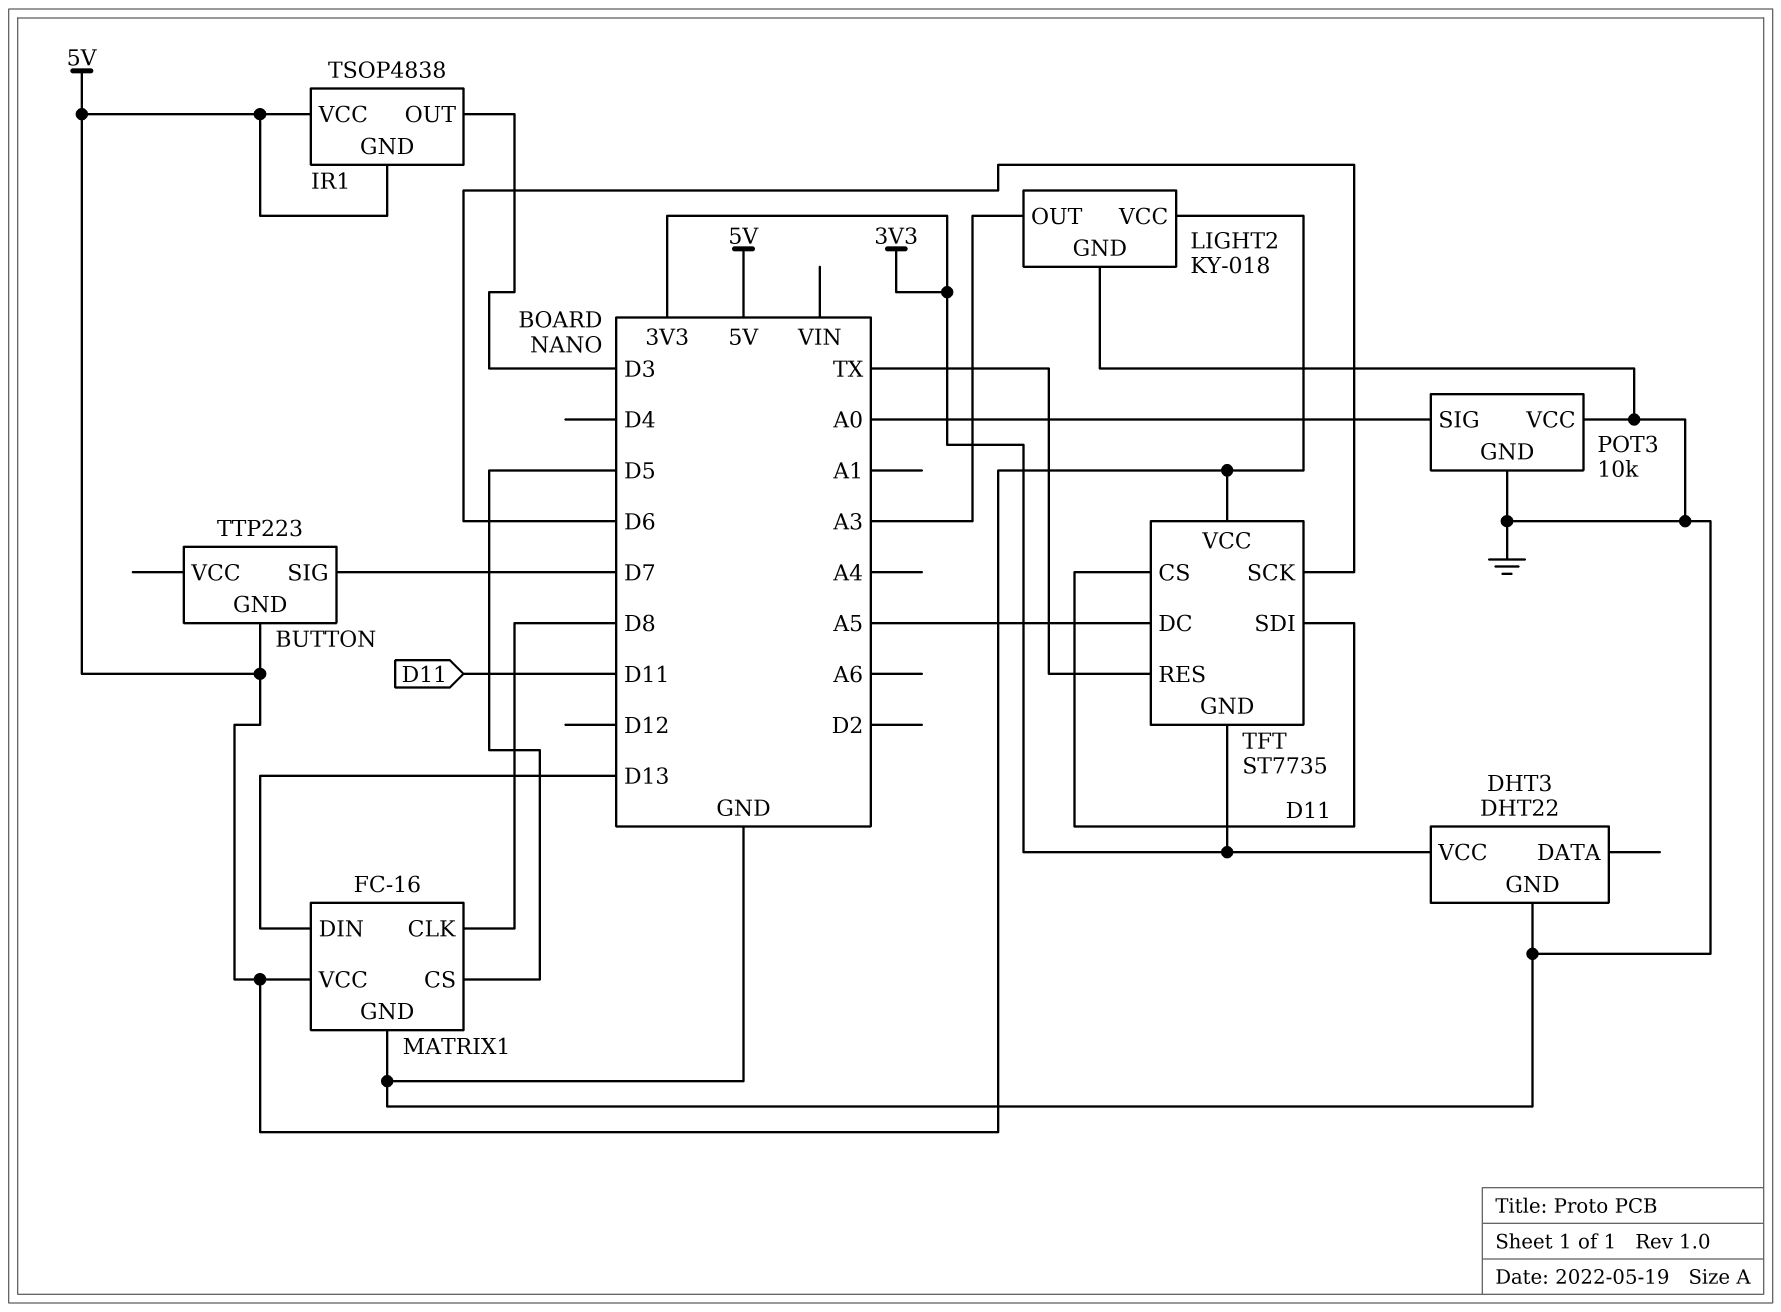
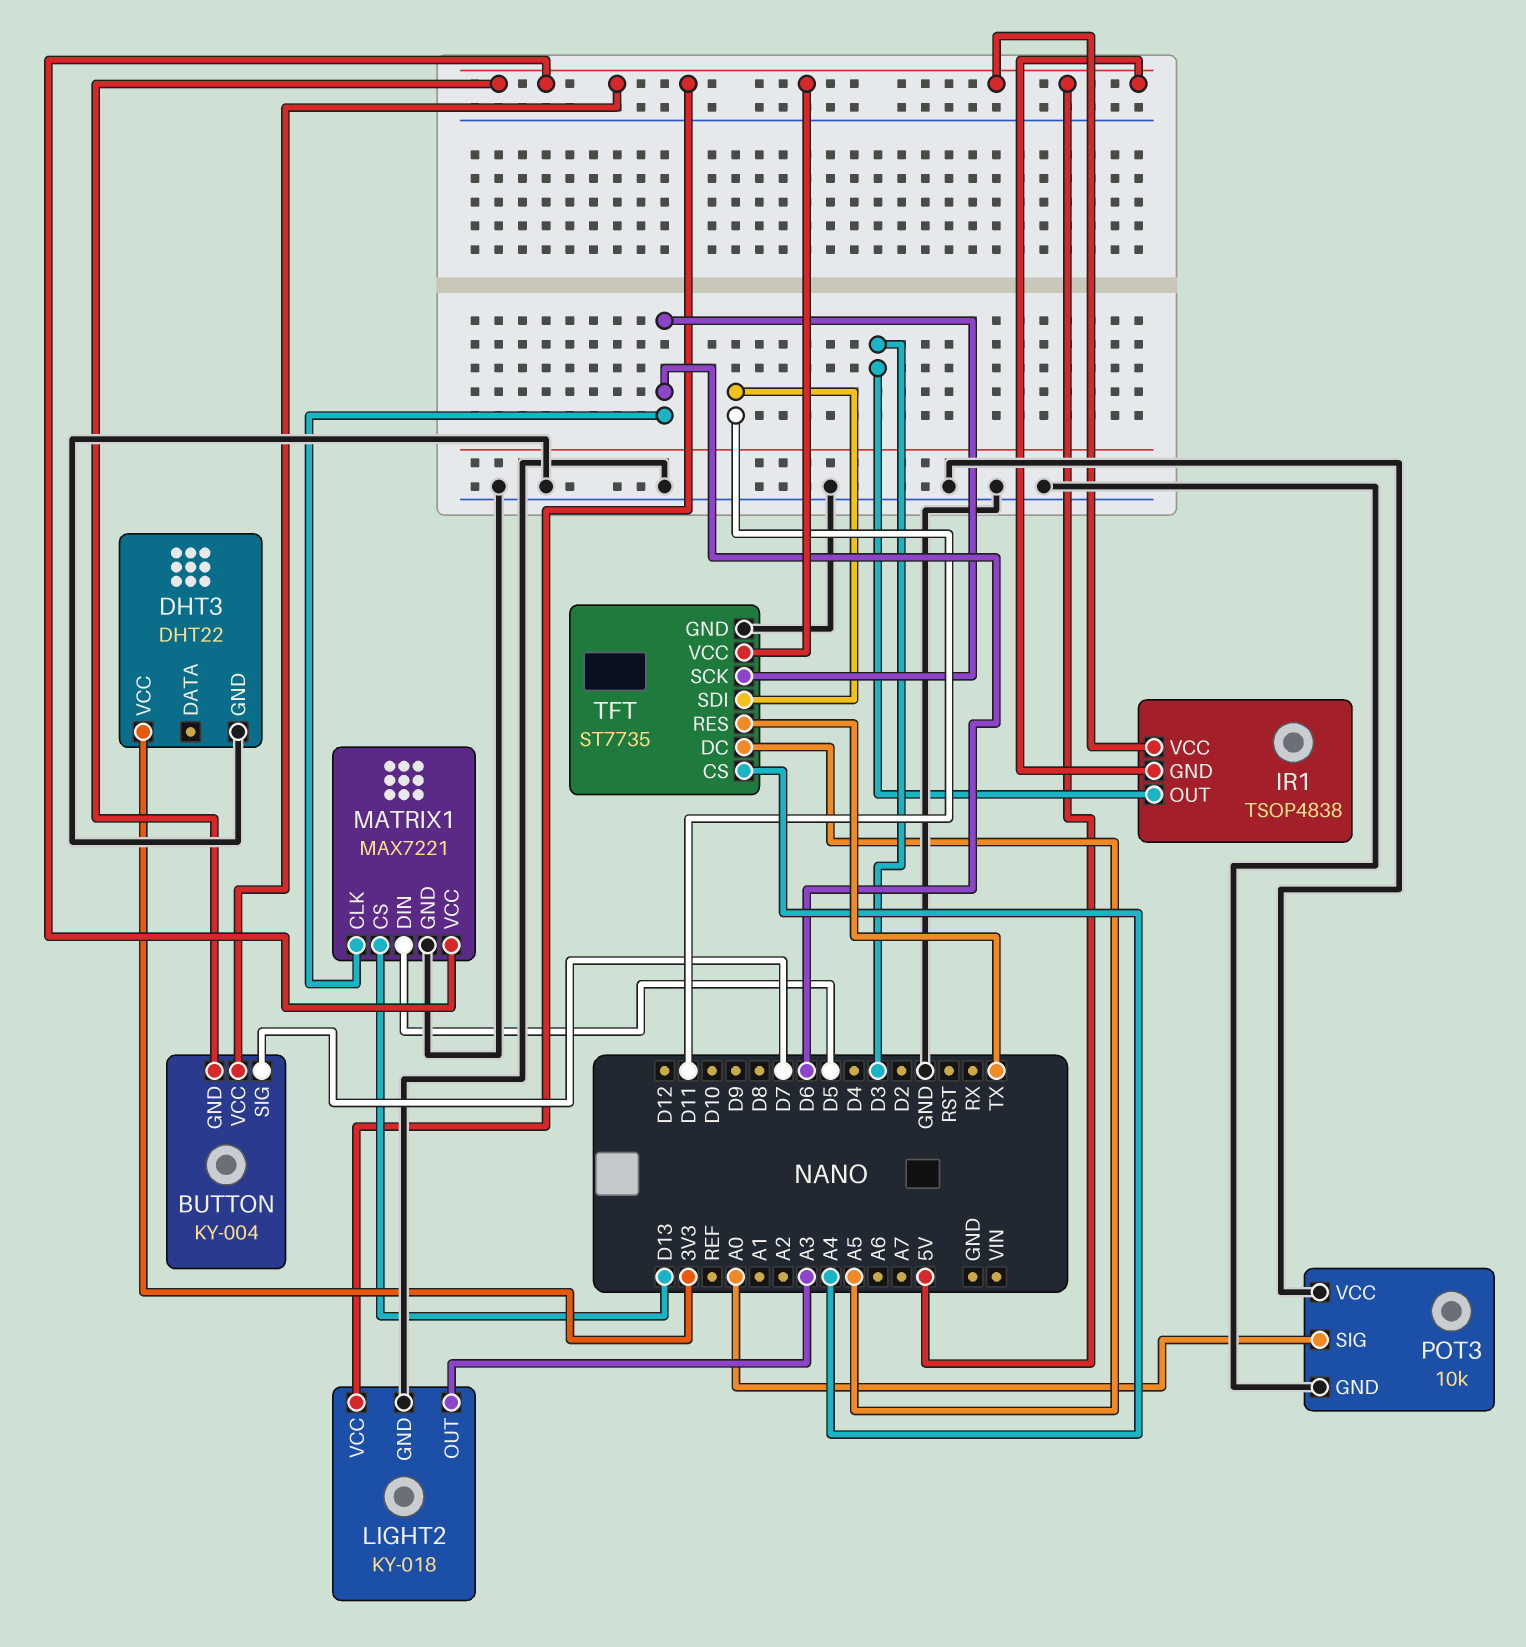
BUTTON: TTP223 -> KY-004
BUTTON pin VCC: none -> 5V
MATRIX1: FC-16 -> MAX7221
MATRIX1 pin CLK: D8 -> D6
MATRIX1 pin CS: D5 -> D13
MATRIX1 pin DIN: D13 -> D5
TFT pin CS: D11 -> A4
TFT pin GND: 3V3 -> GND

